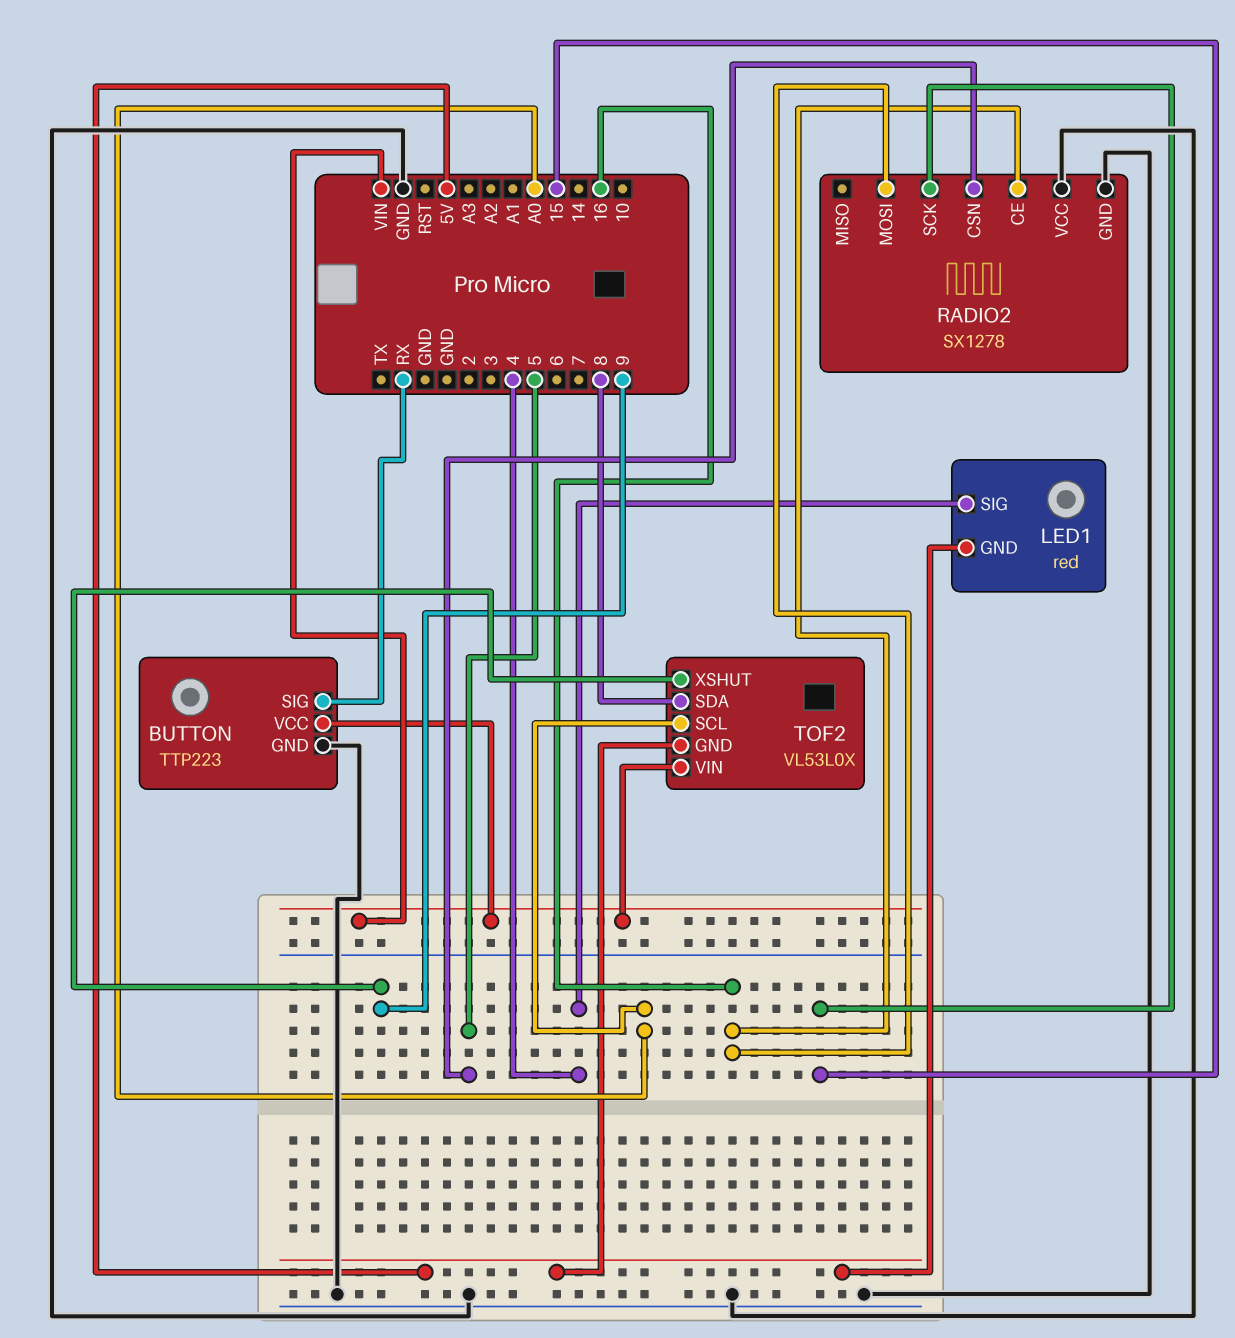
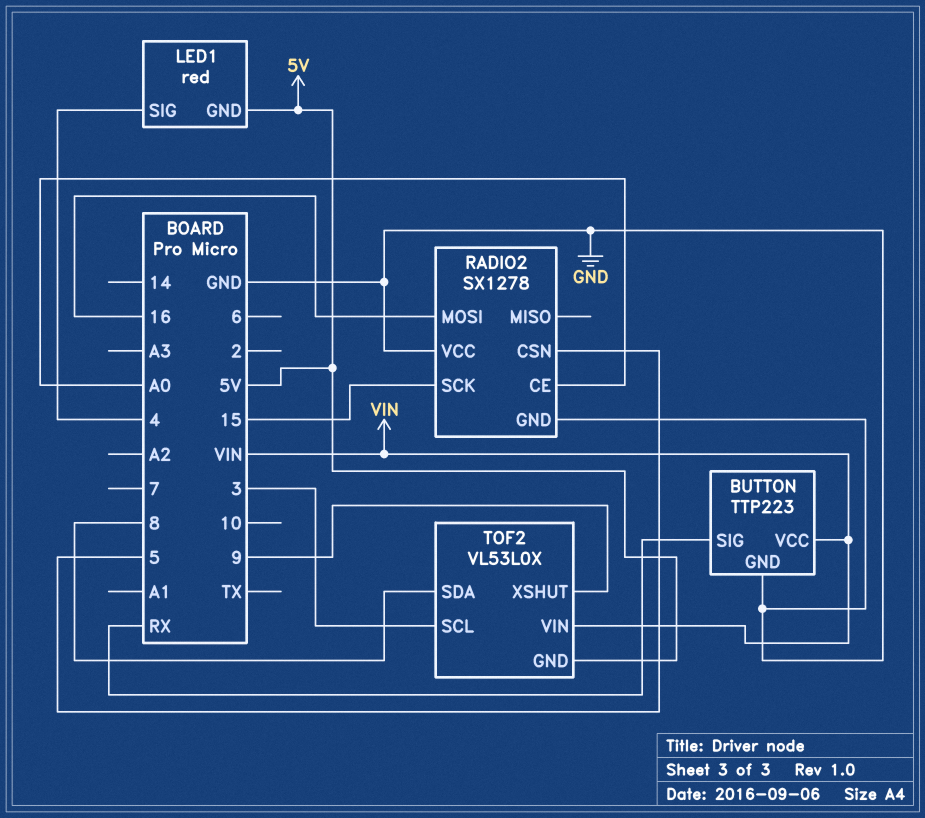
RADIO2 pin CE: 16 -> A0
TOF2 pin SCL: A0 -> 3

